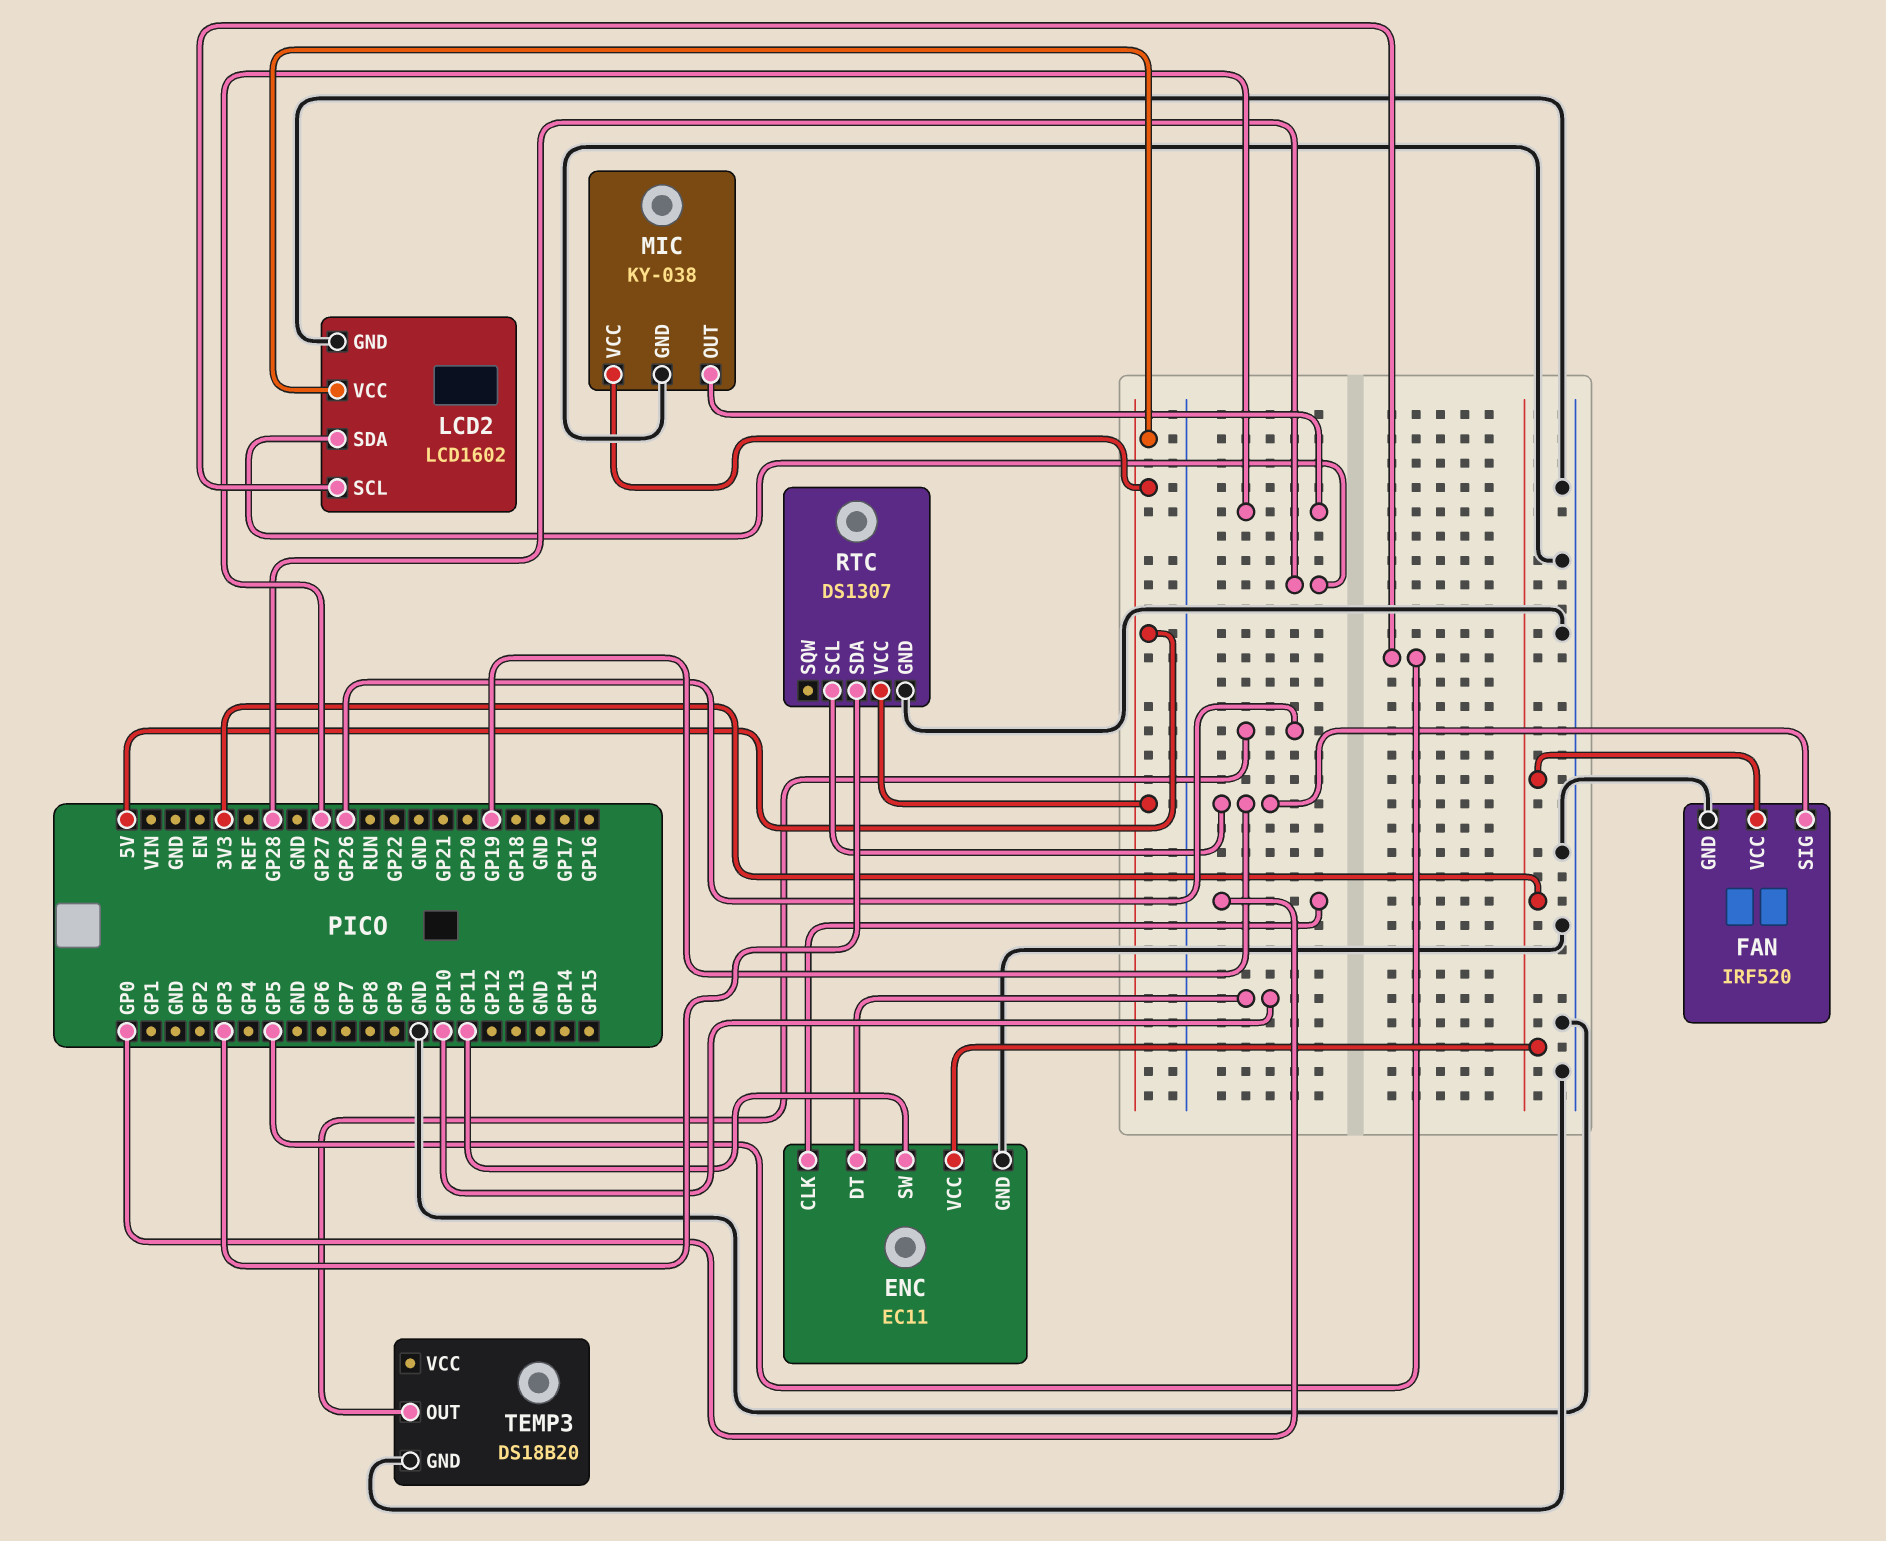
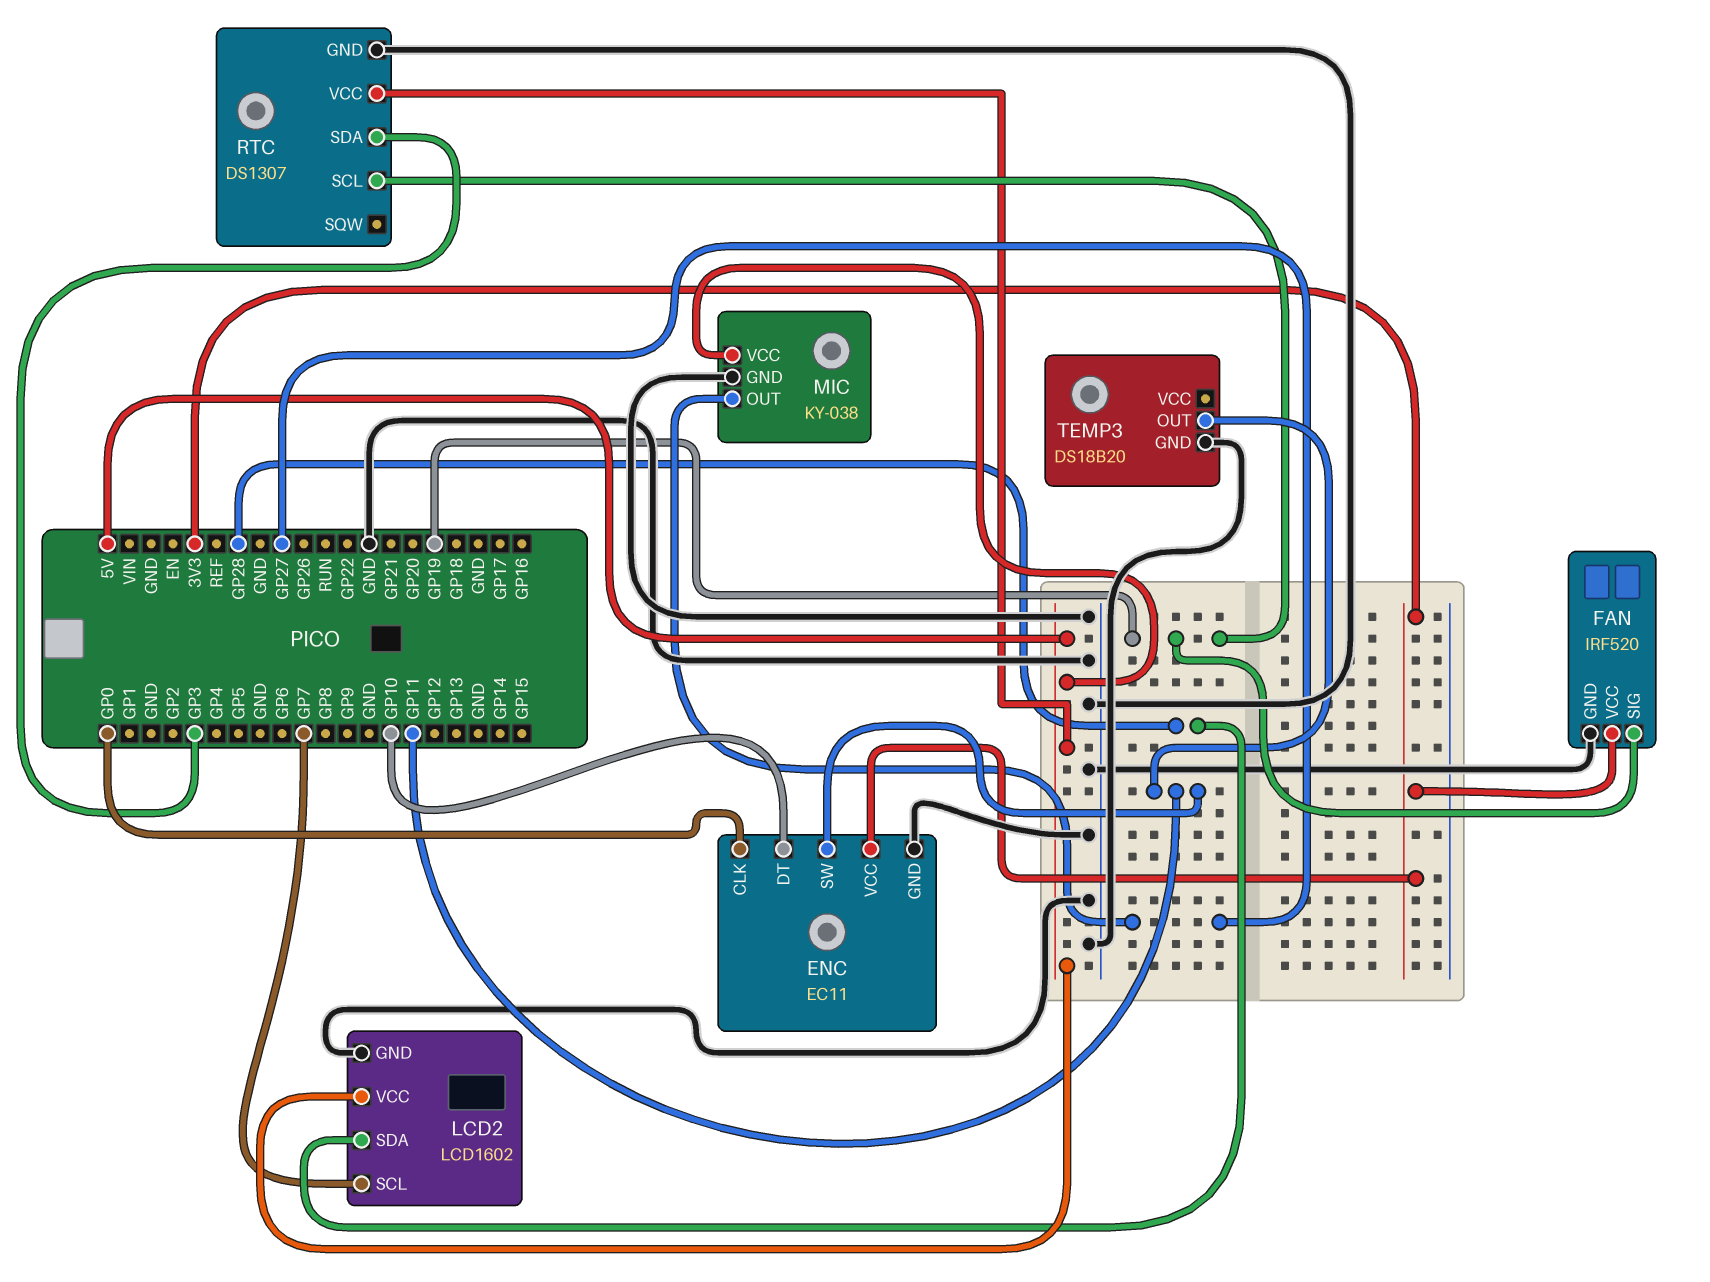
LCD2 pin SCL: GP5 -> GP7
TEMP3 pin OUT: GP26 -> GP11

